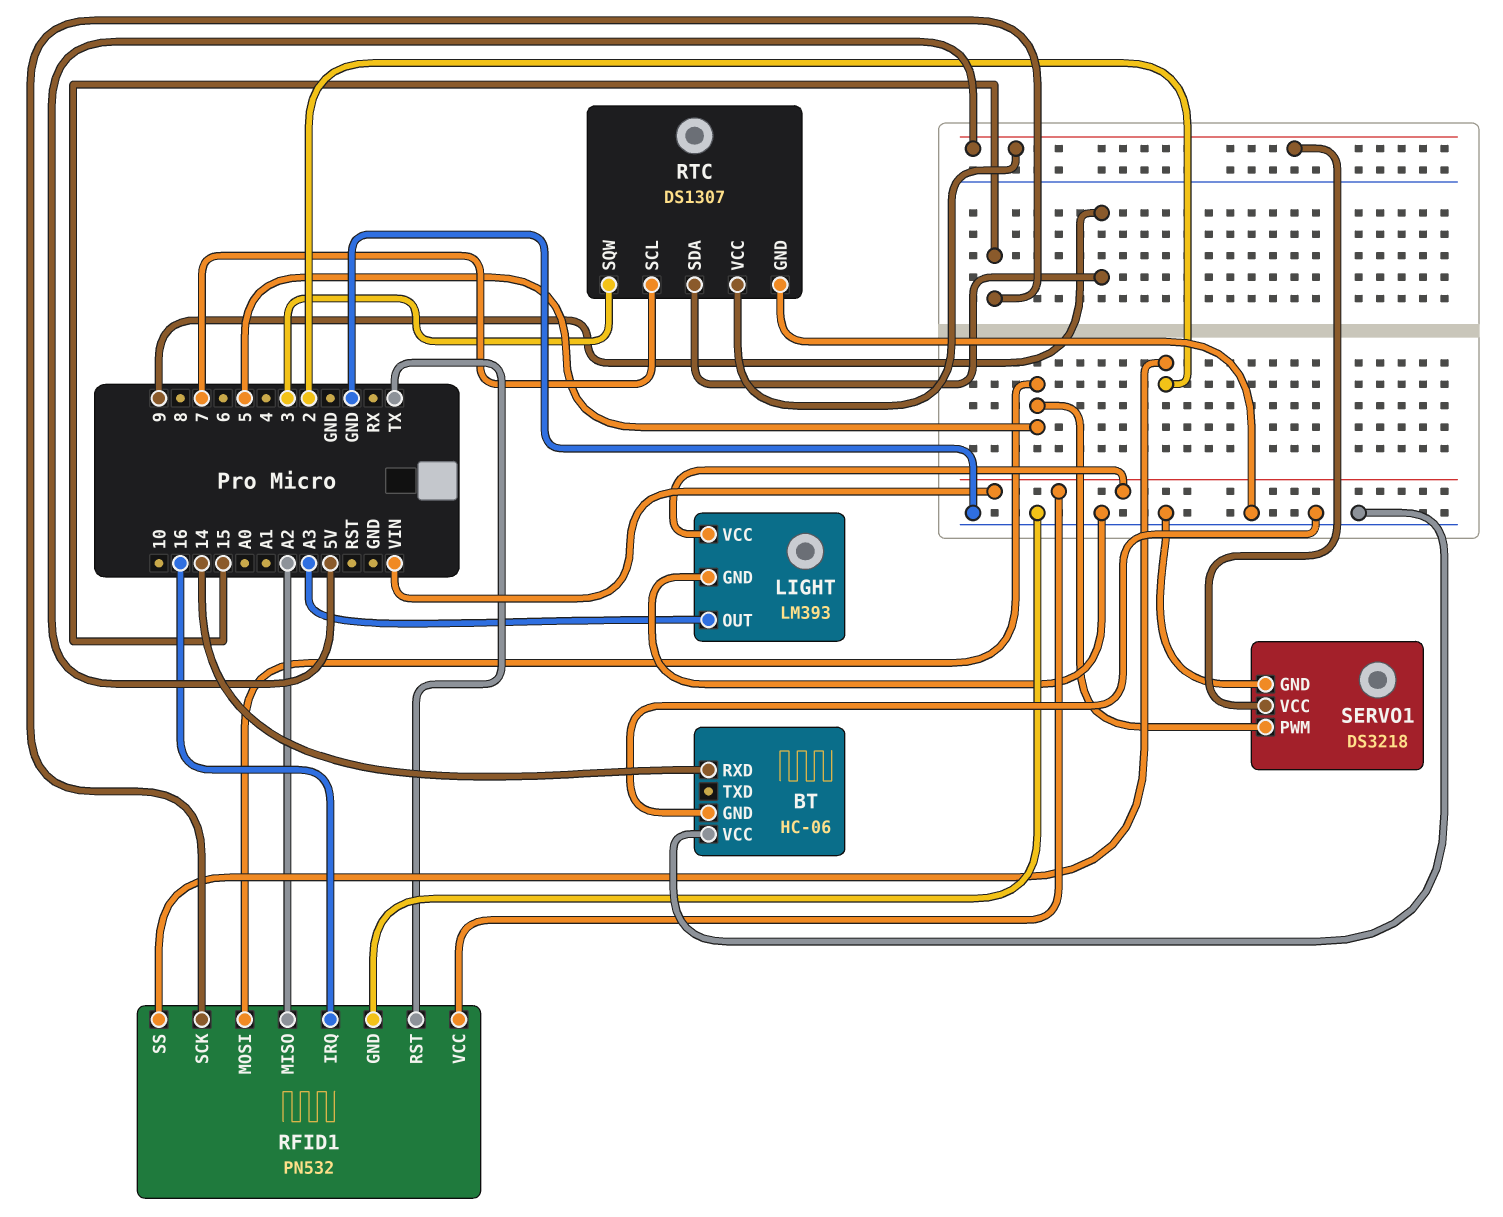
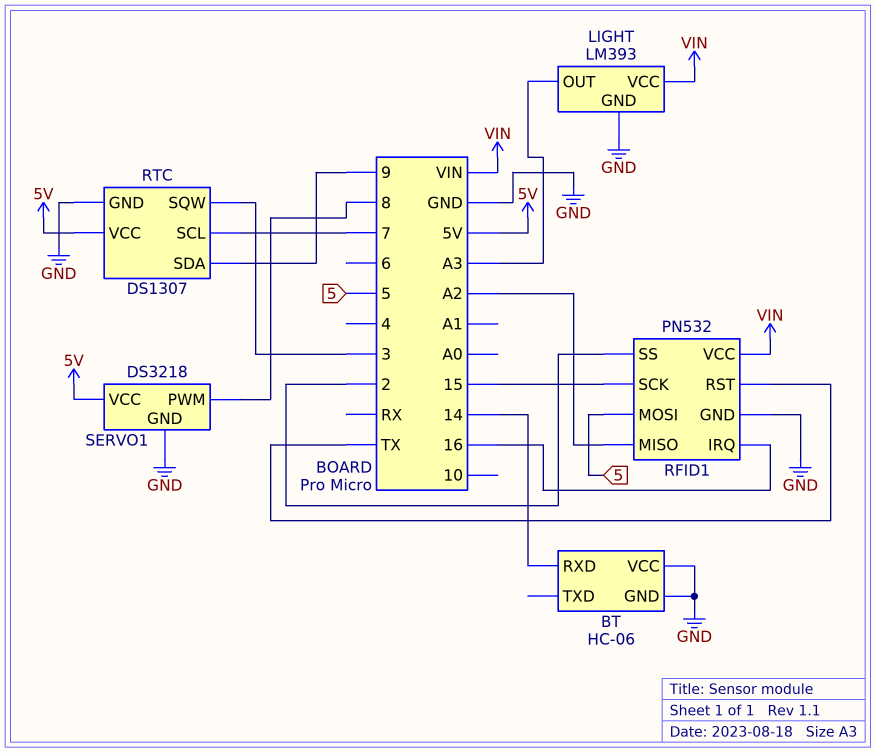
SERVO1 pin PWM: 5 -> 8

